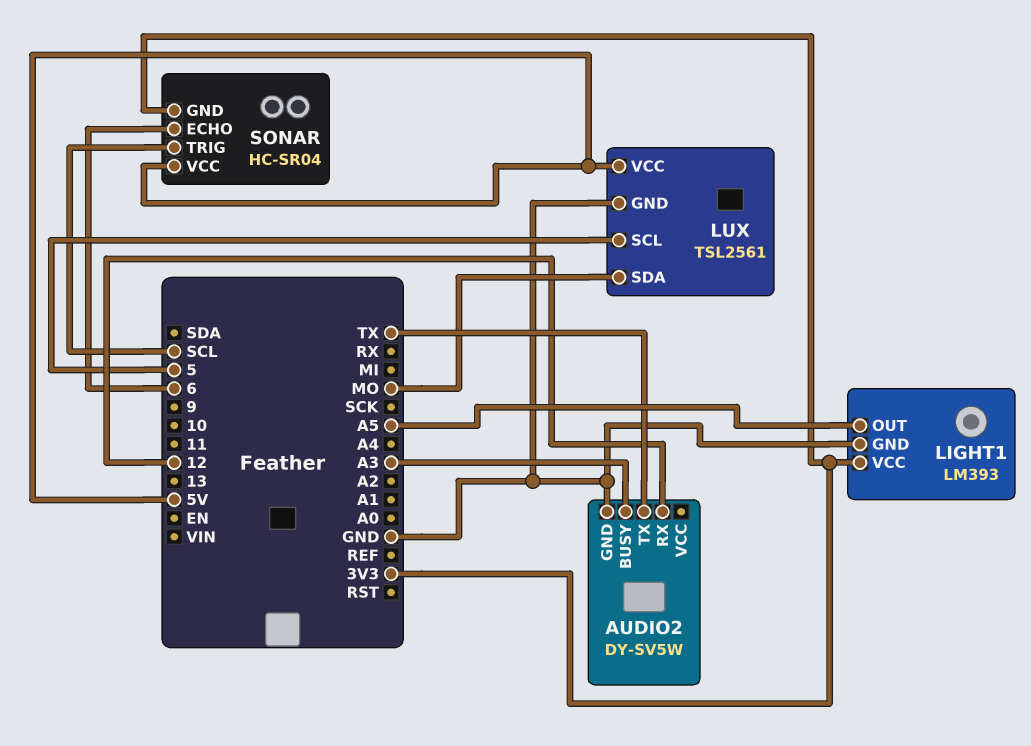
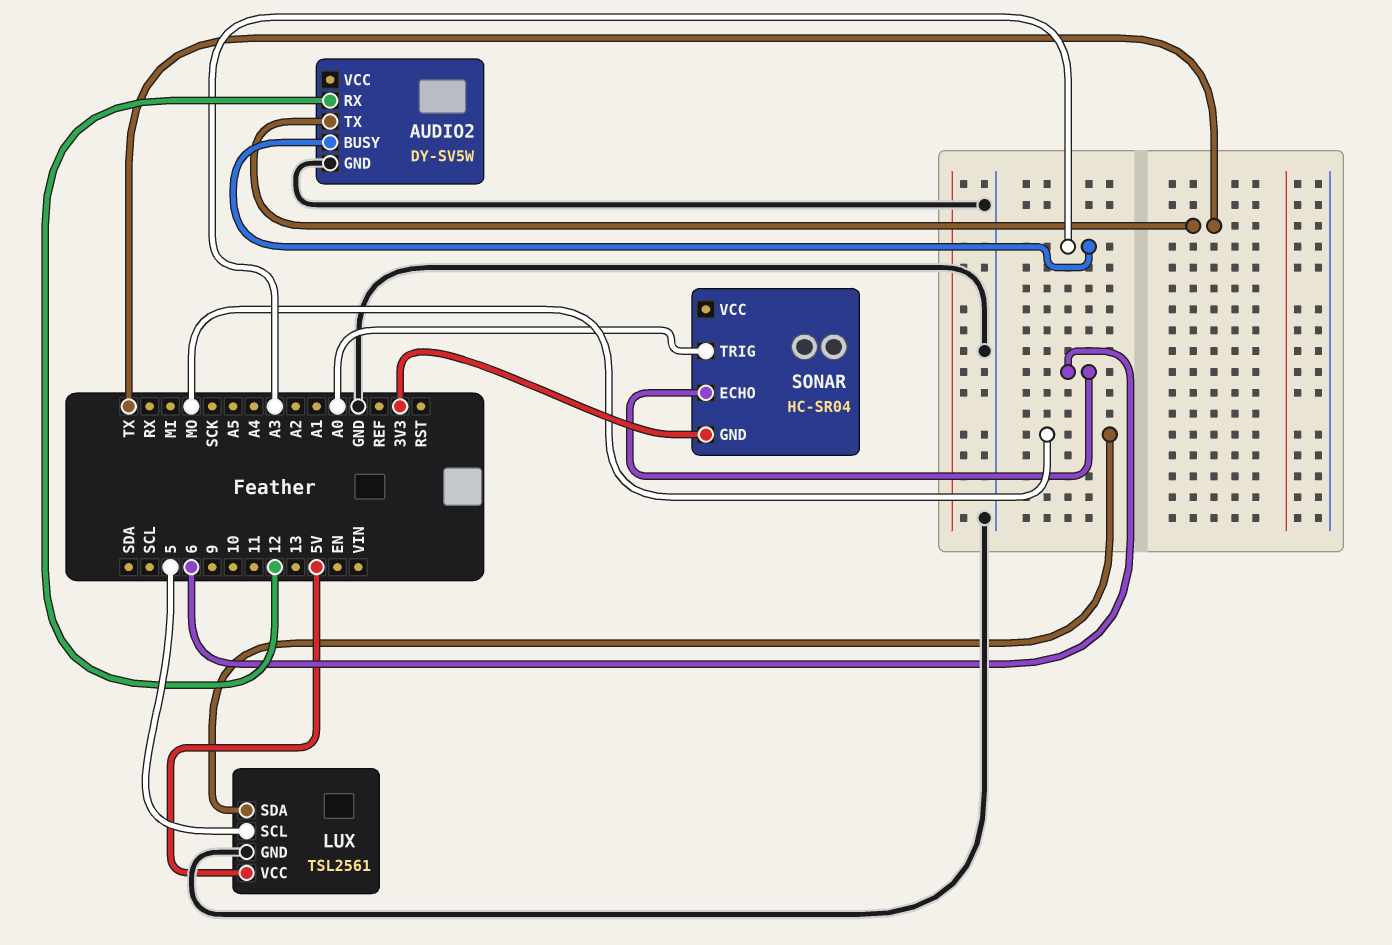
LIGHT1: LM393 -> none
LIGHT1 pin GND: GND -> none
LIGHT1 pin OUT: A5 -> none
LIGHT1 pin VCC: 3V3 -> none
SONAR pin TRIG: SCL -> A0
SONAR pin VCC: 5V -> none

